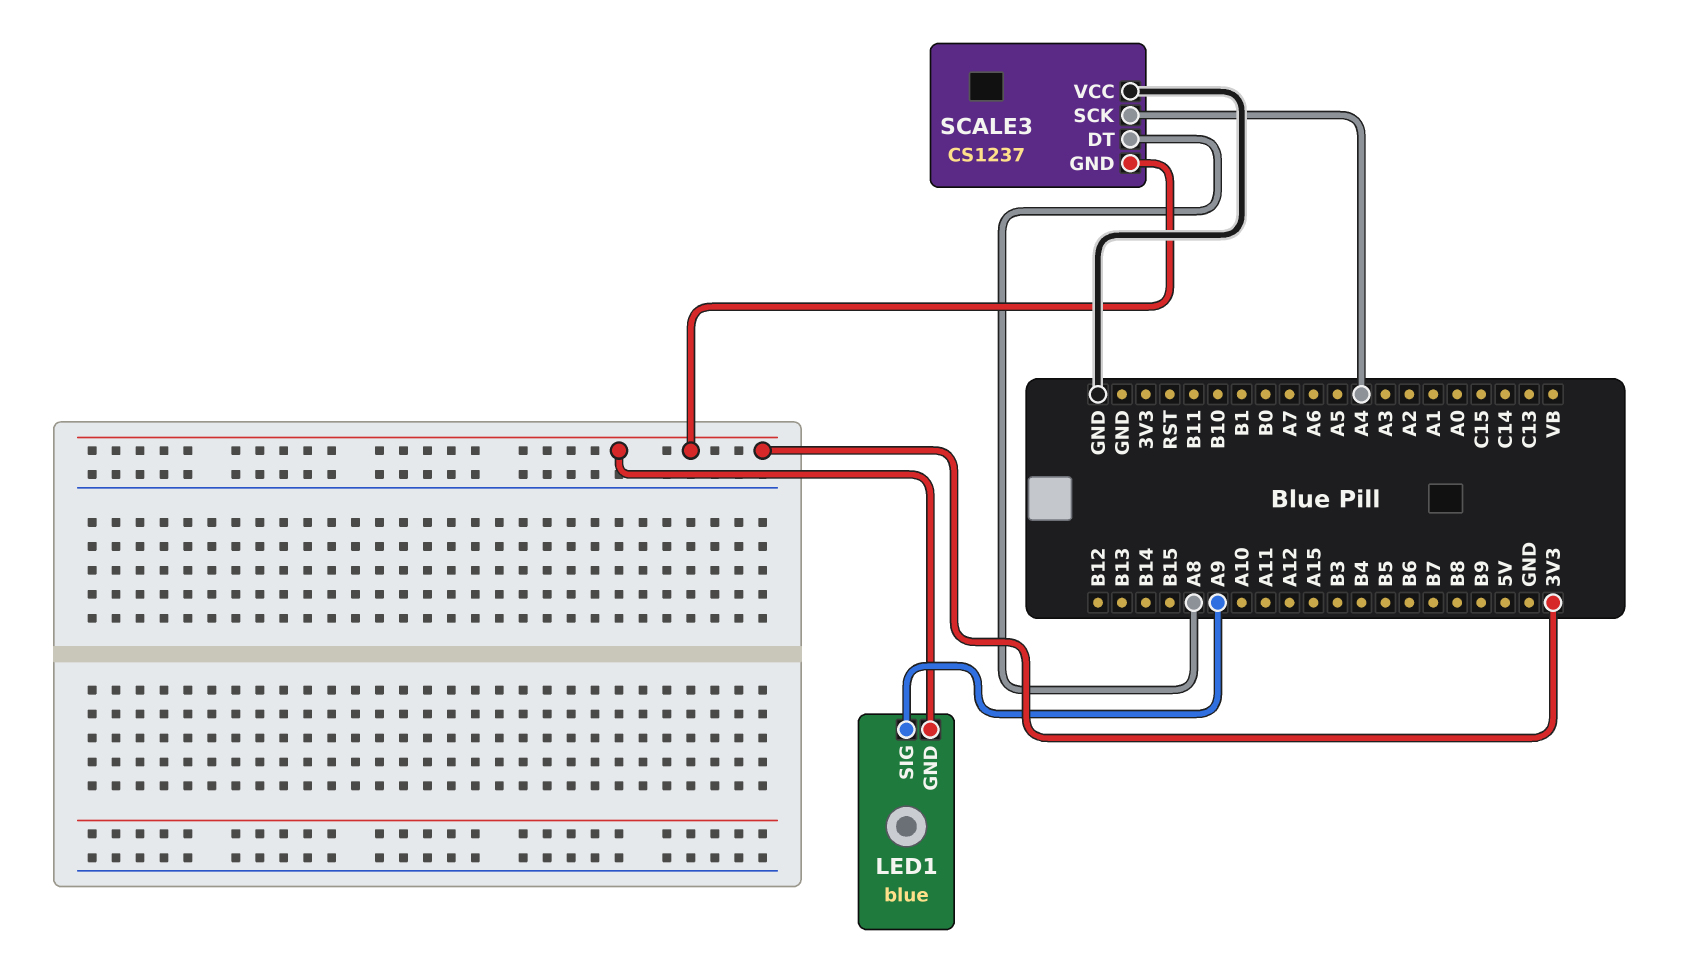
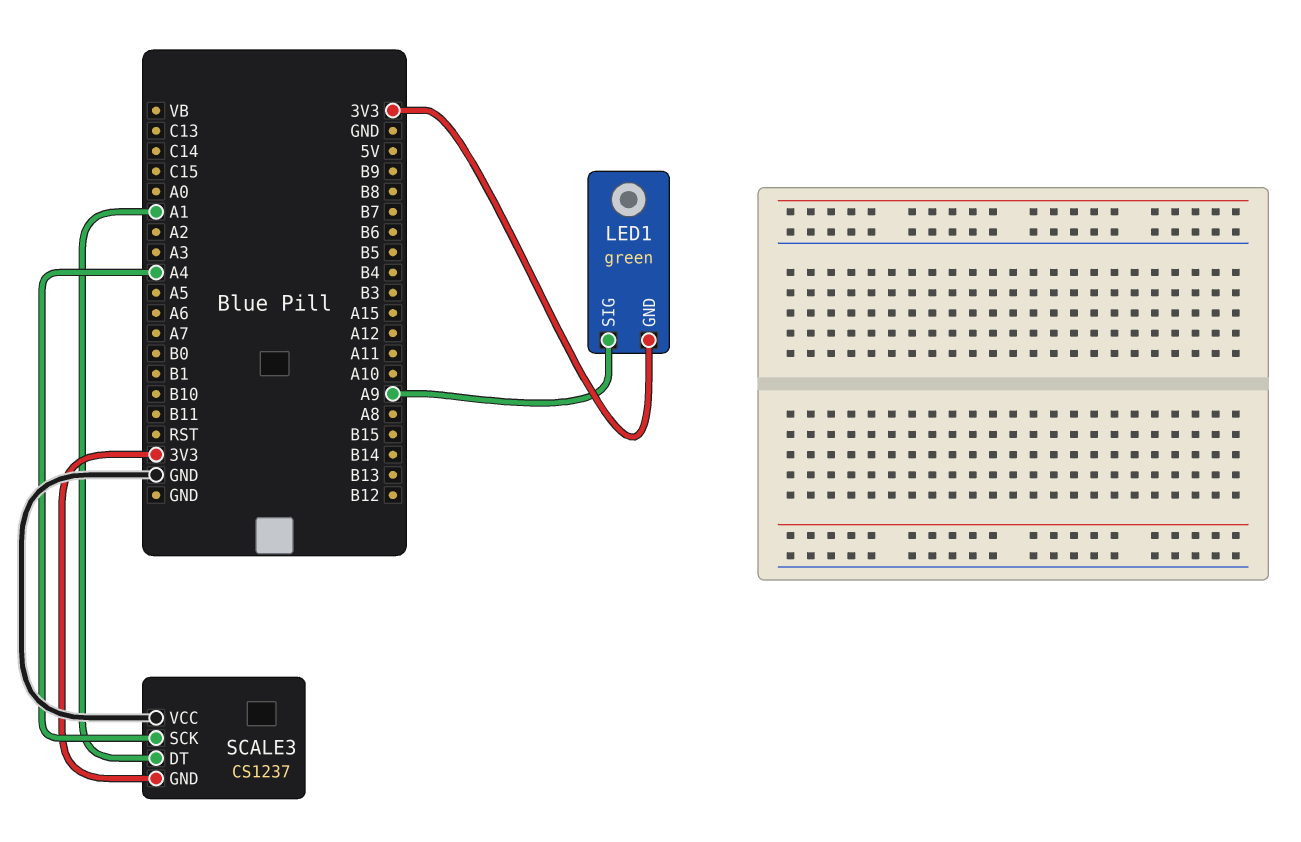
LED1: blue -> green
SCALE3 pin DT: A8 -> A1

